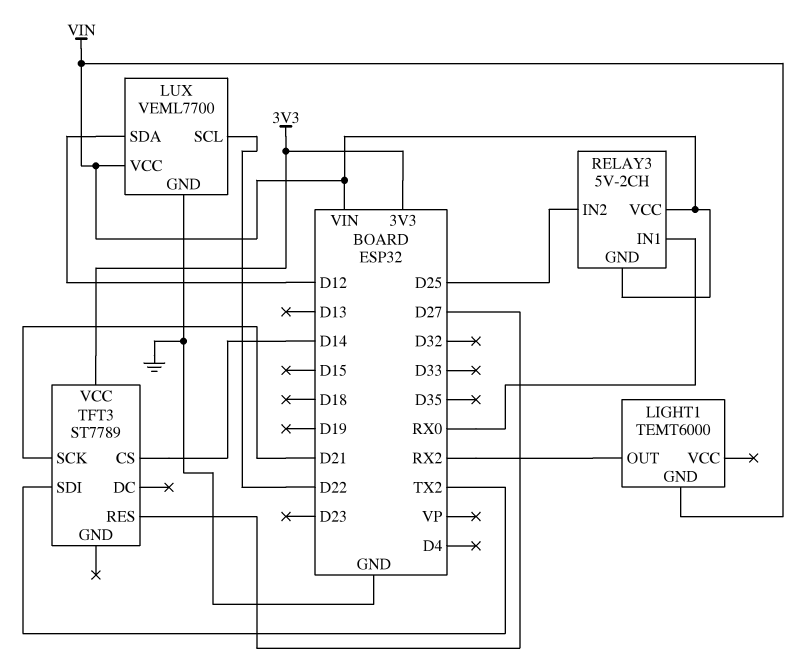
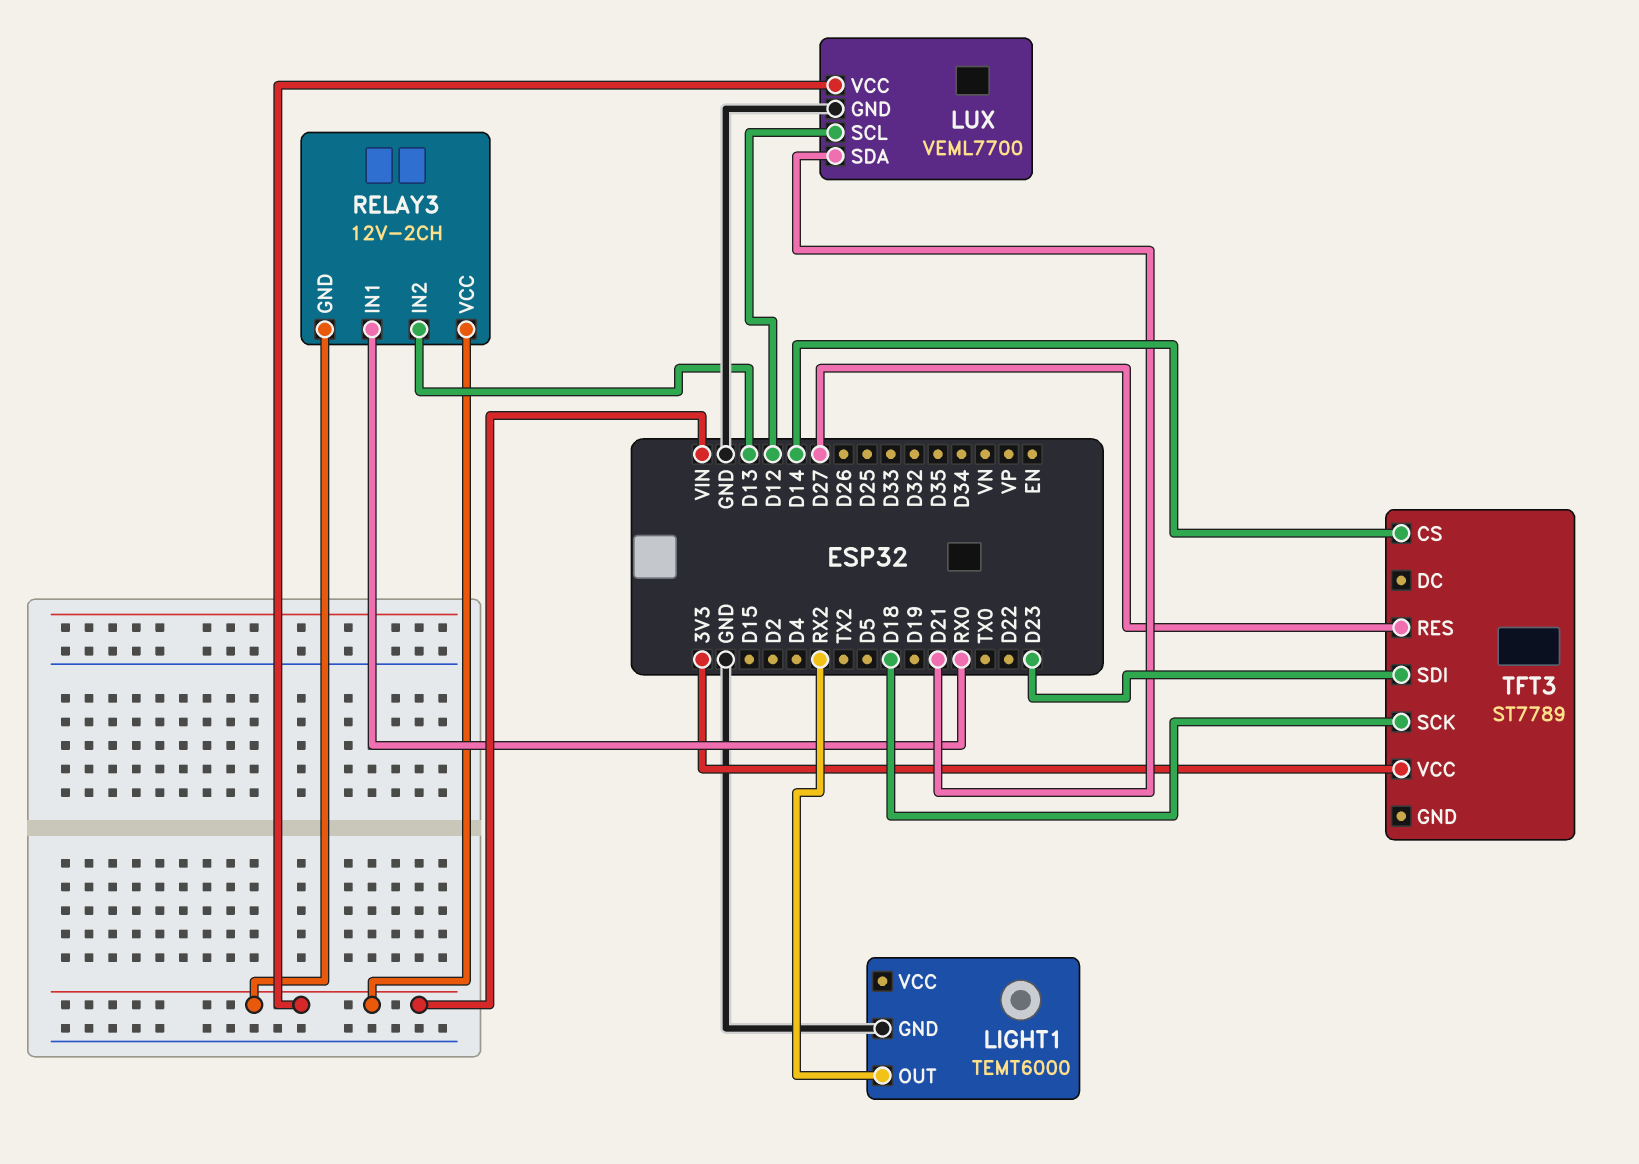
LIGHT1 pin GND: VIN -> GND
LUX pin SCL: D22 -> D12
LUX pin SDA: D12 -> D21
RELAY3: 5V-2CH -> 12V-2CH
RELAY3 pin IN2: D25 -> D13
TFT3 pin SCK: D21 -> D18
TFT3 pin SDI: TX2 -> D23

